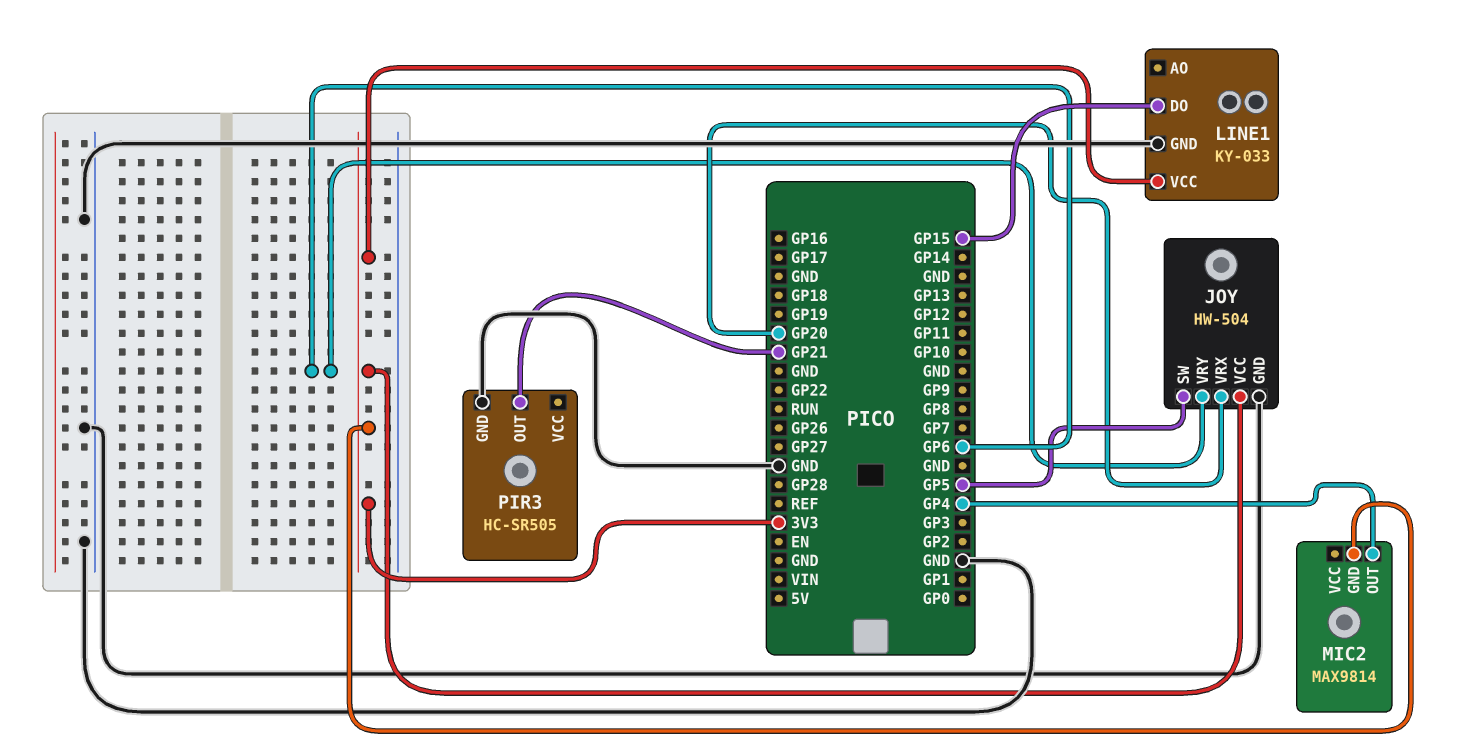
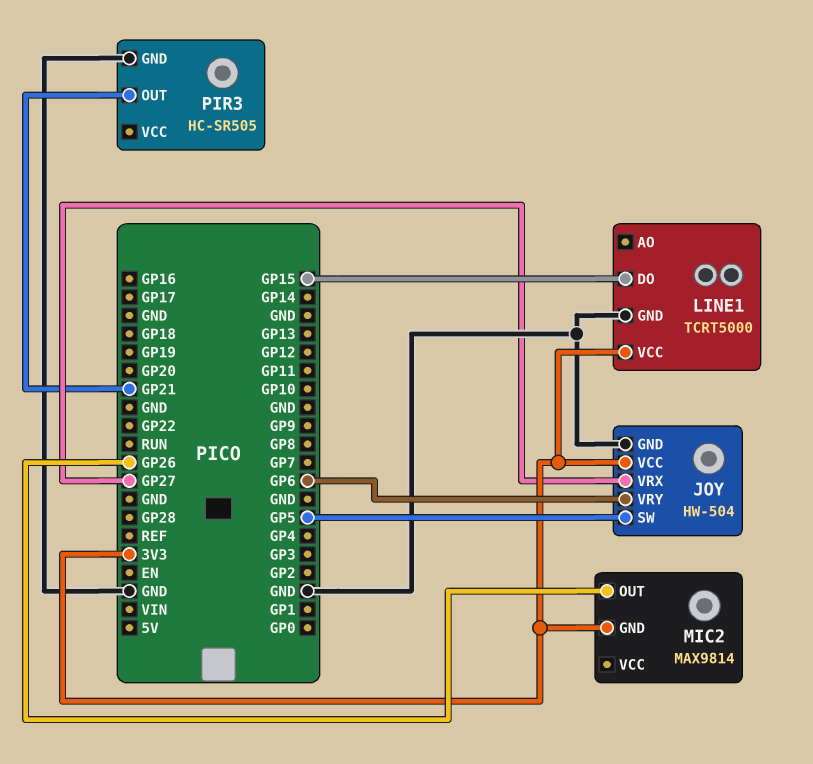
JOY pin VRX: GP20 -> GP27
LINE1: KY-033 -> TCRT5000
MIC2 pin OUT: GP4 -> GP26

